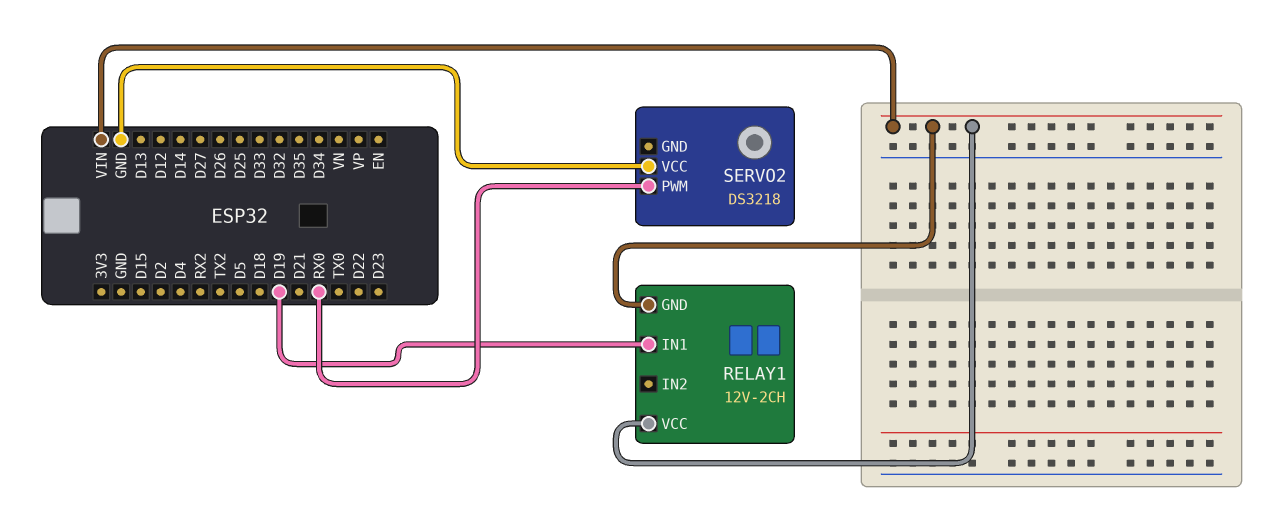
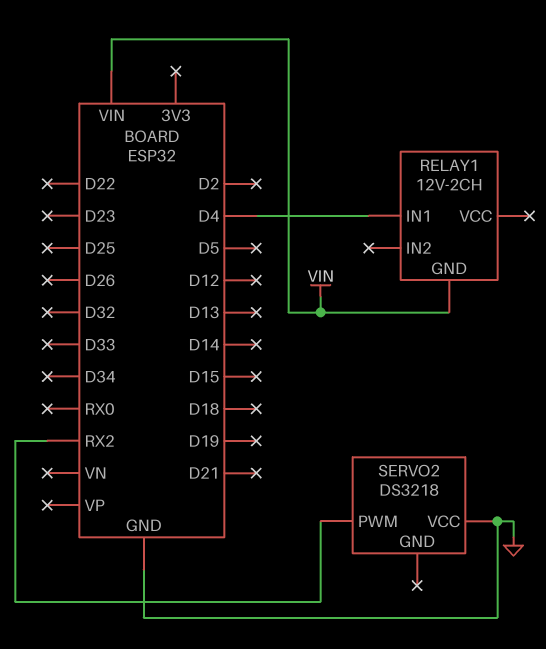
RELAY1 pin IN1: D19 -> D4
RELAY1 pin VCC: VIN -> none
SERVO2 pin PWM: RX0 -> RX2

